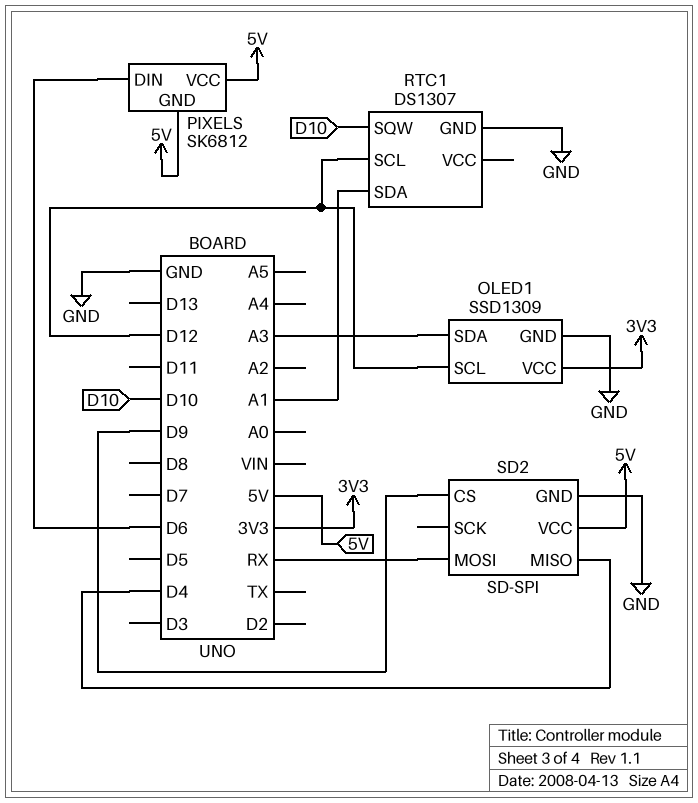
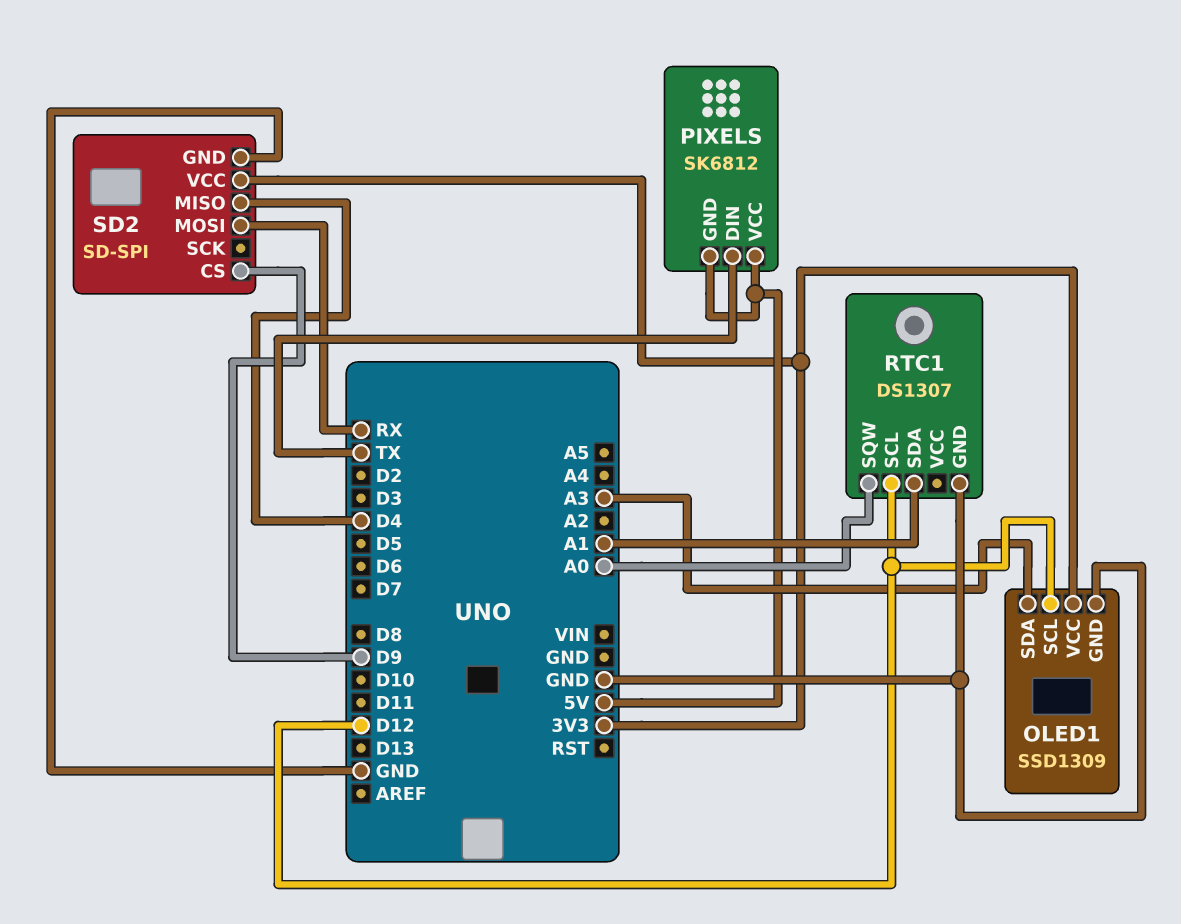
PIXELS pin DIN: D6 -> TX
RTC1 pin SQW: D10 -> A0
SD2 pin VCC: 5V -> 3V3

